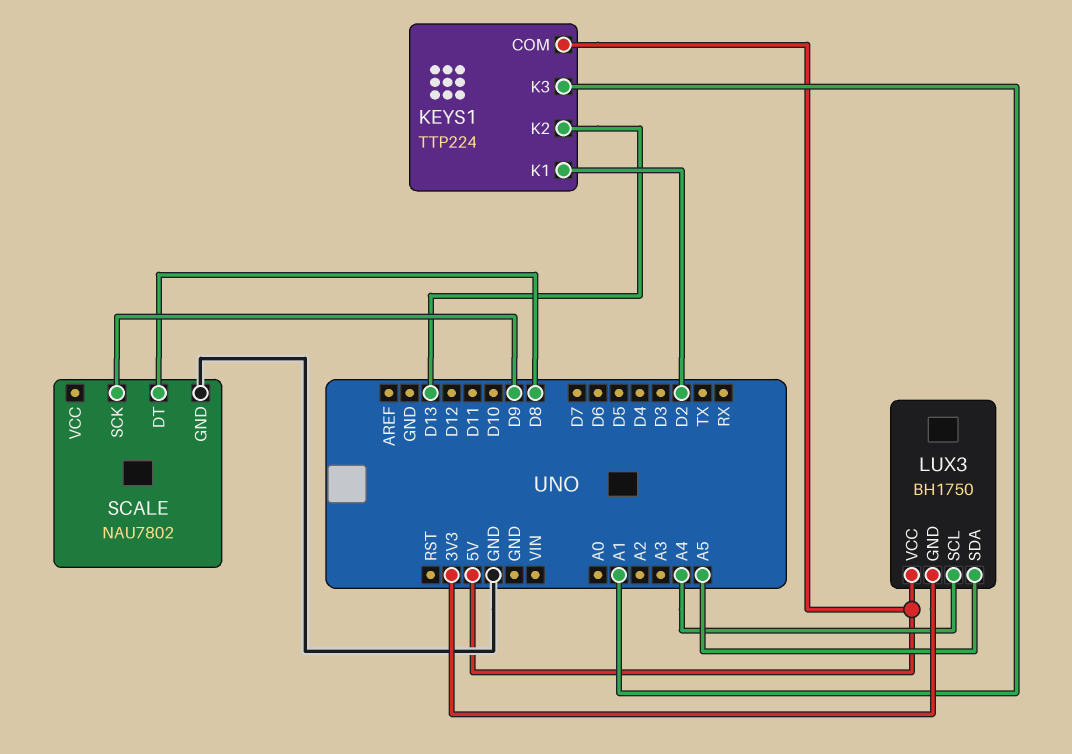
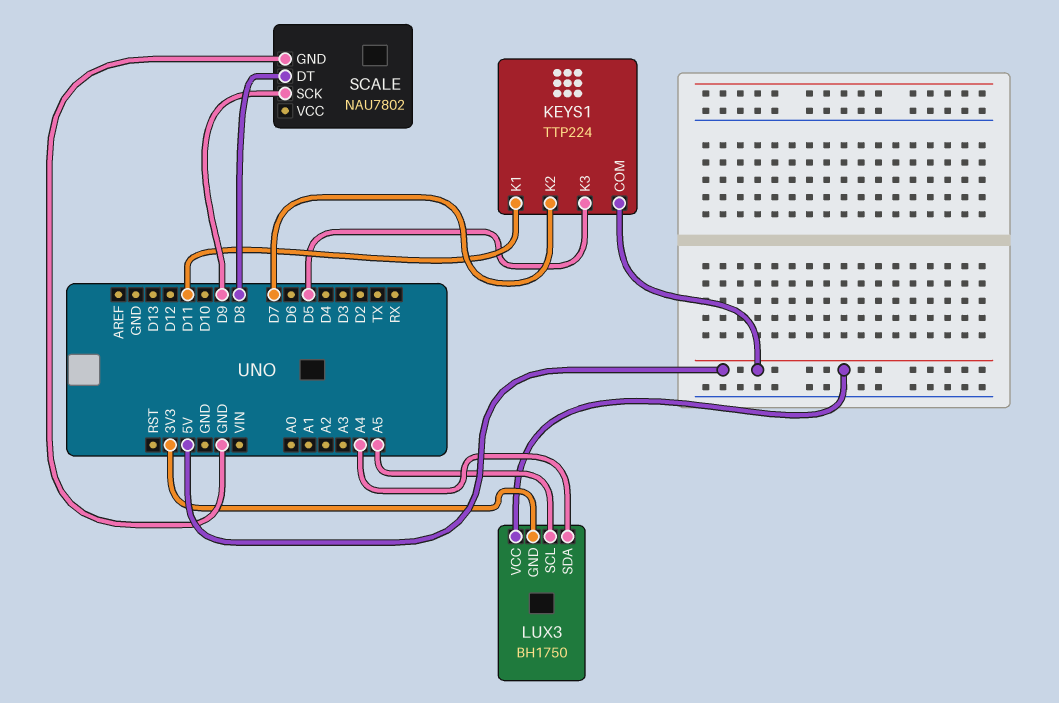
KEYS1 pin K1: D2 -> D11
KEYS1 pin K2: D13 -> D7
KEYS1 pin K3: A1 -> D5
LUX3 pin SCL: A4 -> A5
LUX3 pin SDA: A5 -> A4

